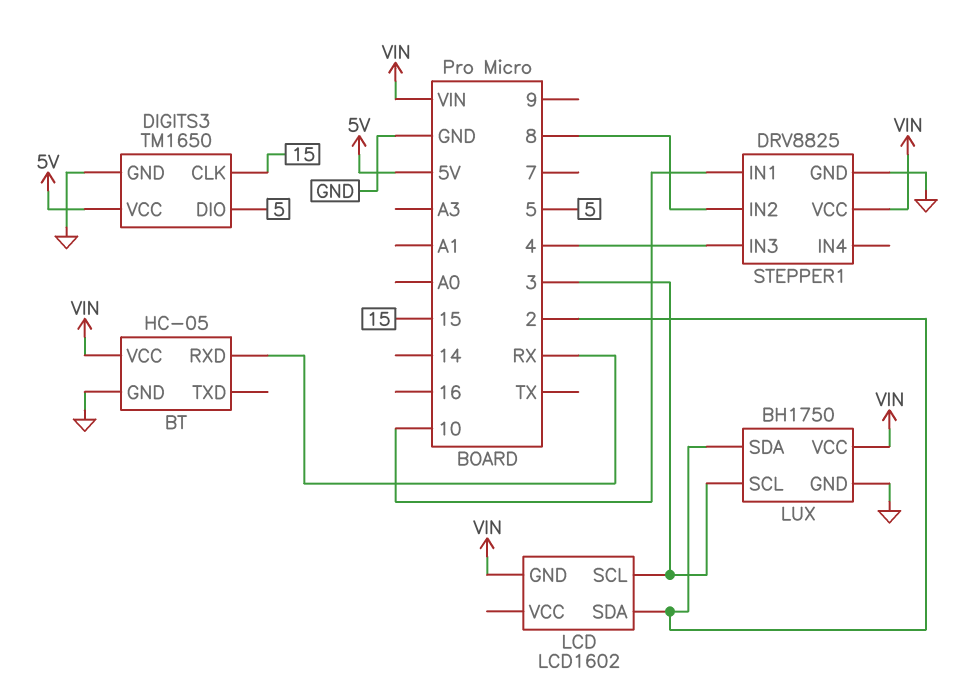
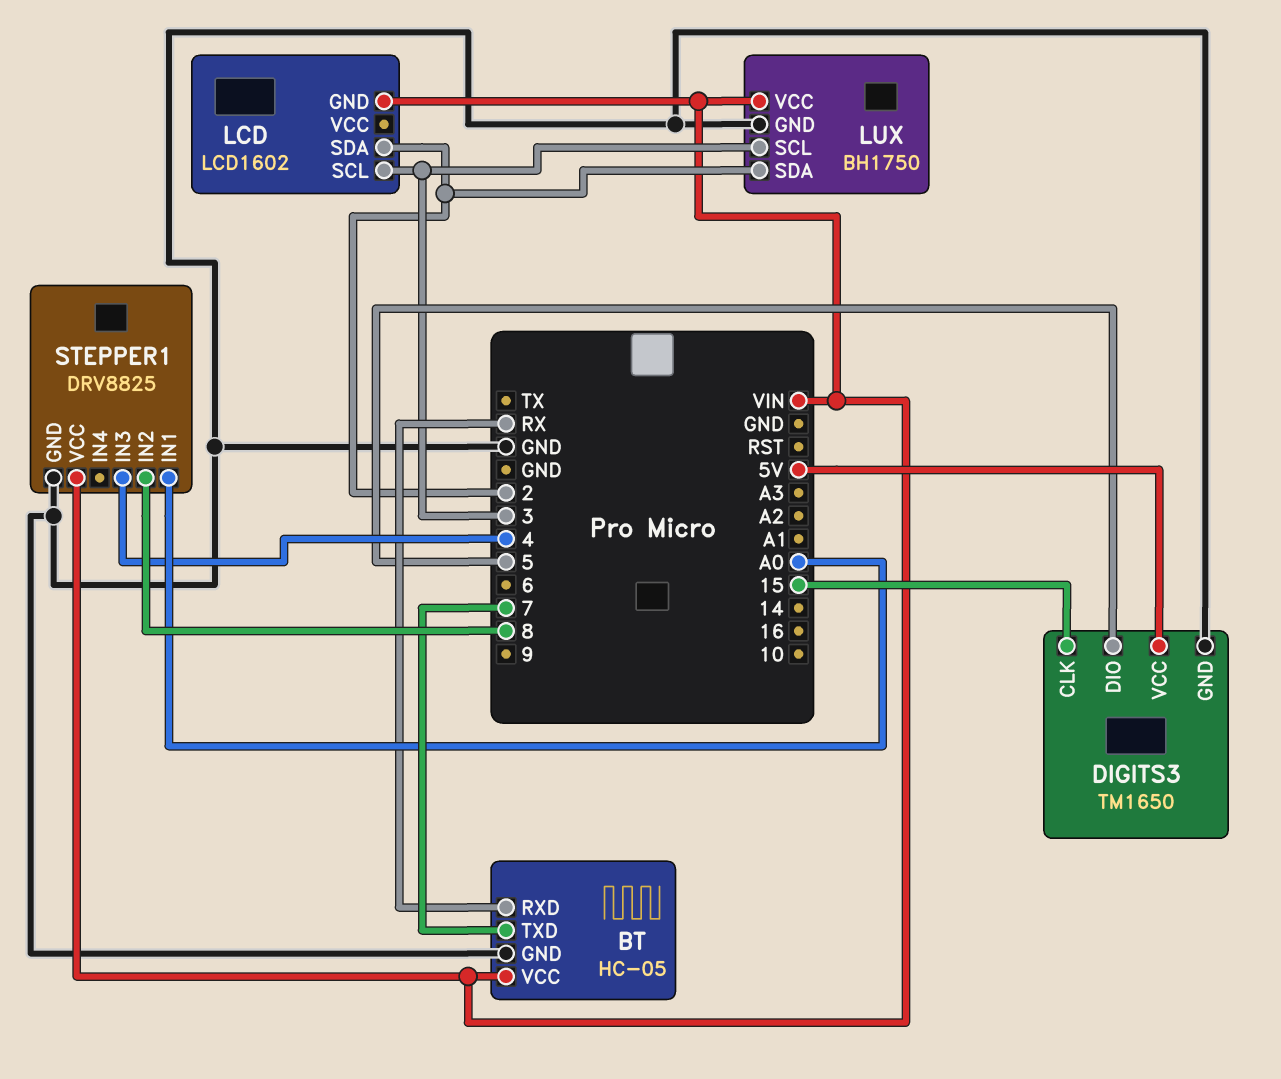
BT pin TXD: none -> 7
STEPPER1 pin IN1: 10 -> A0

